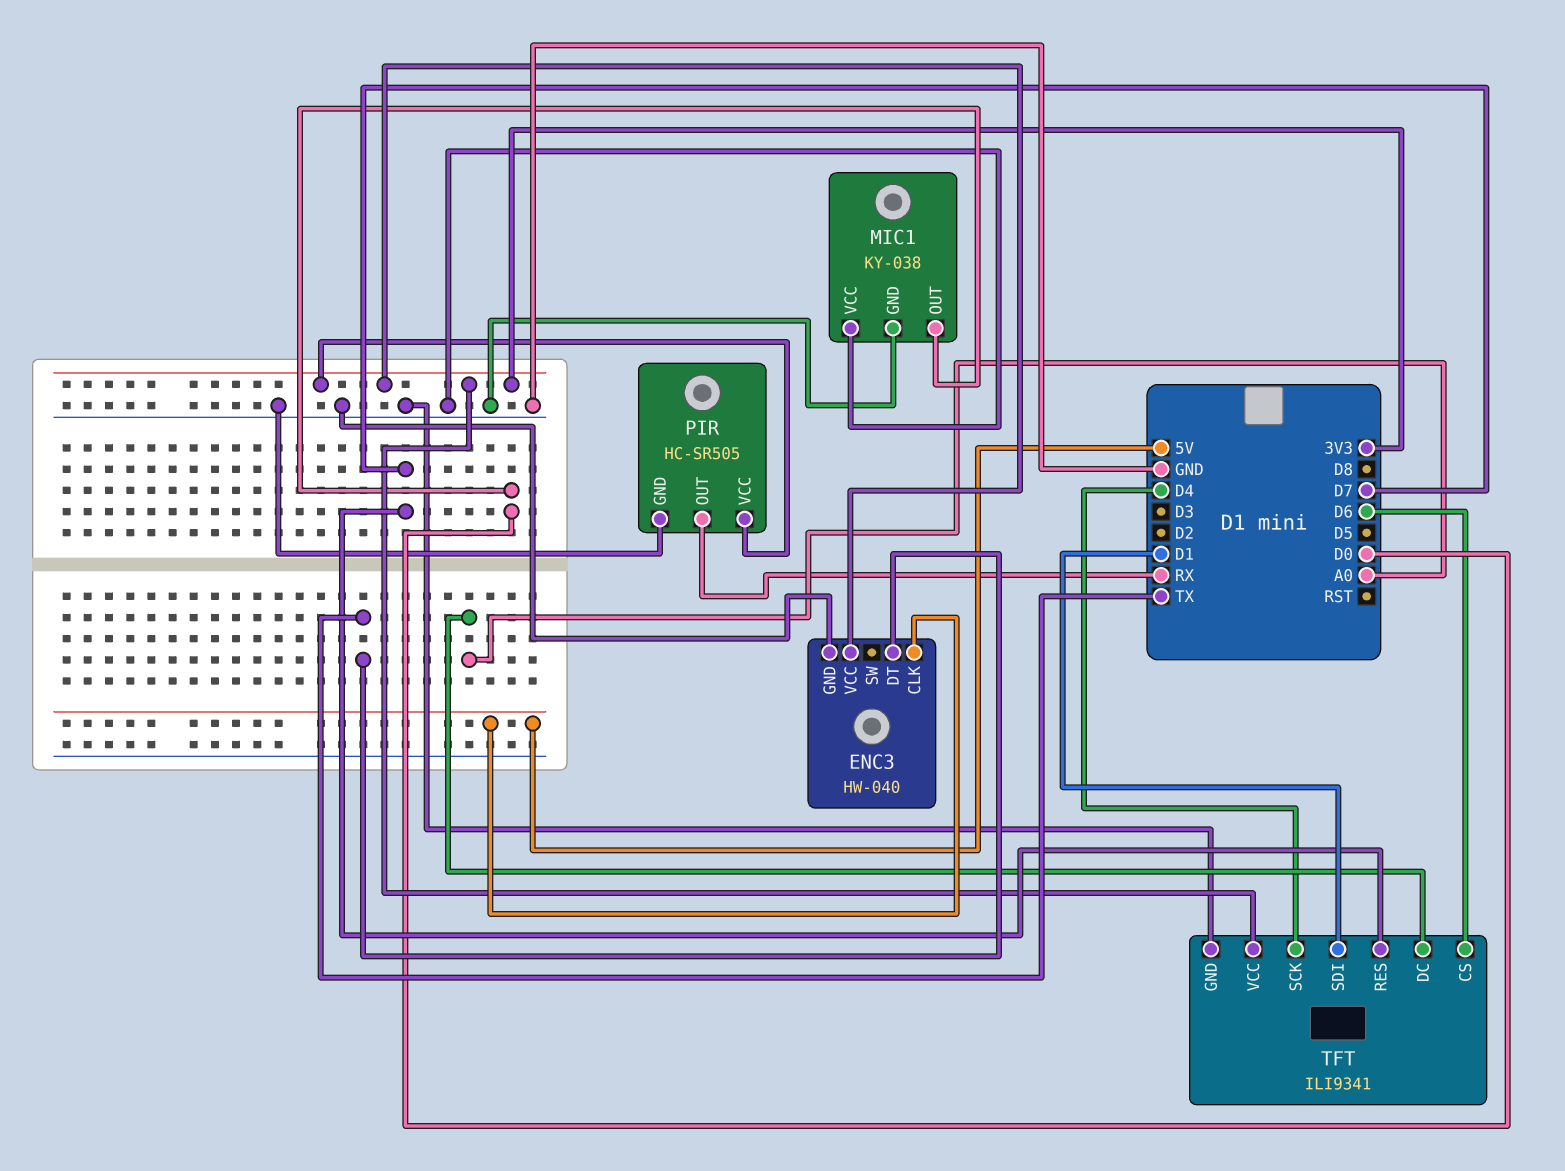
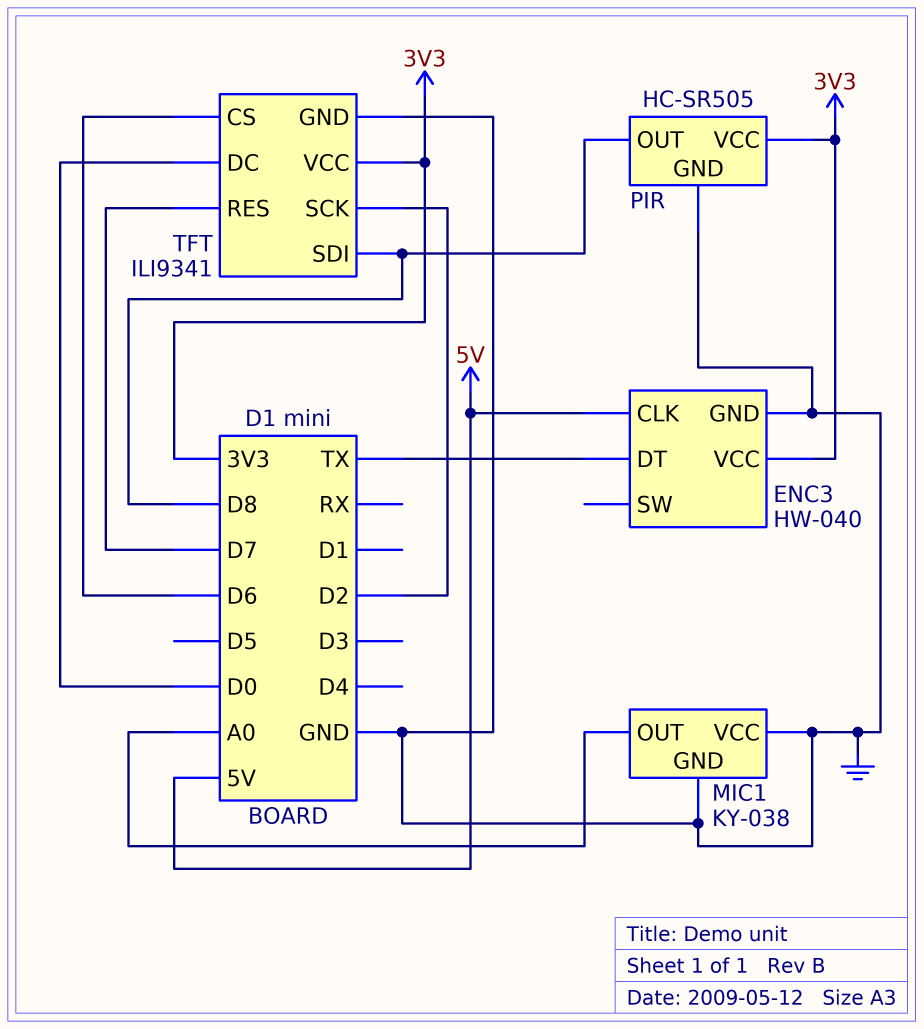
MIC1 pin OUT: D0 -> A0
PIR pin OUT: RX -> D8
TFT pin DC: A0 -> D0
TFT pin SCK: D4 -> D2
TFT pin SDI: D1 -> D8

